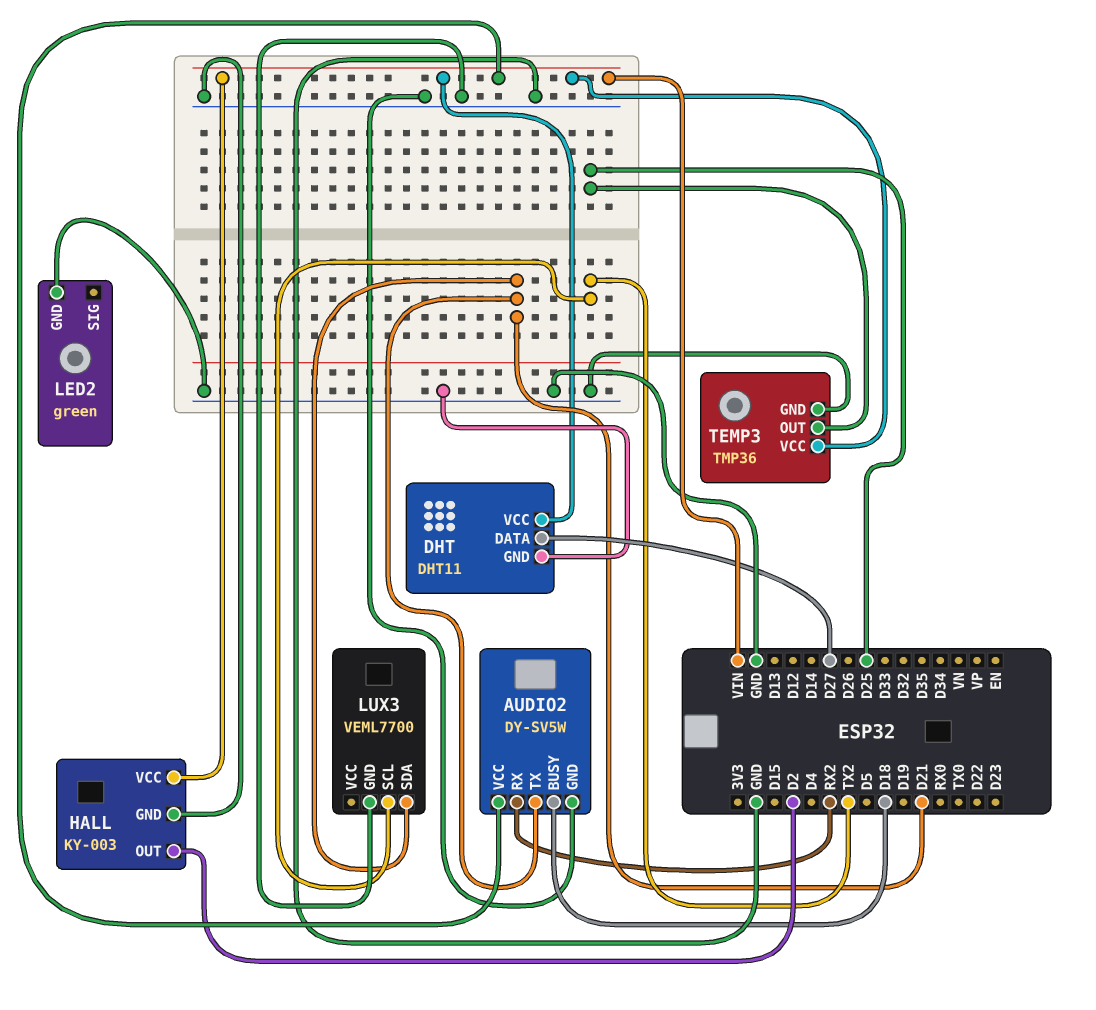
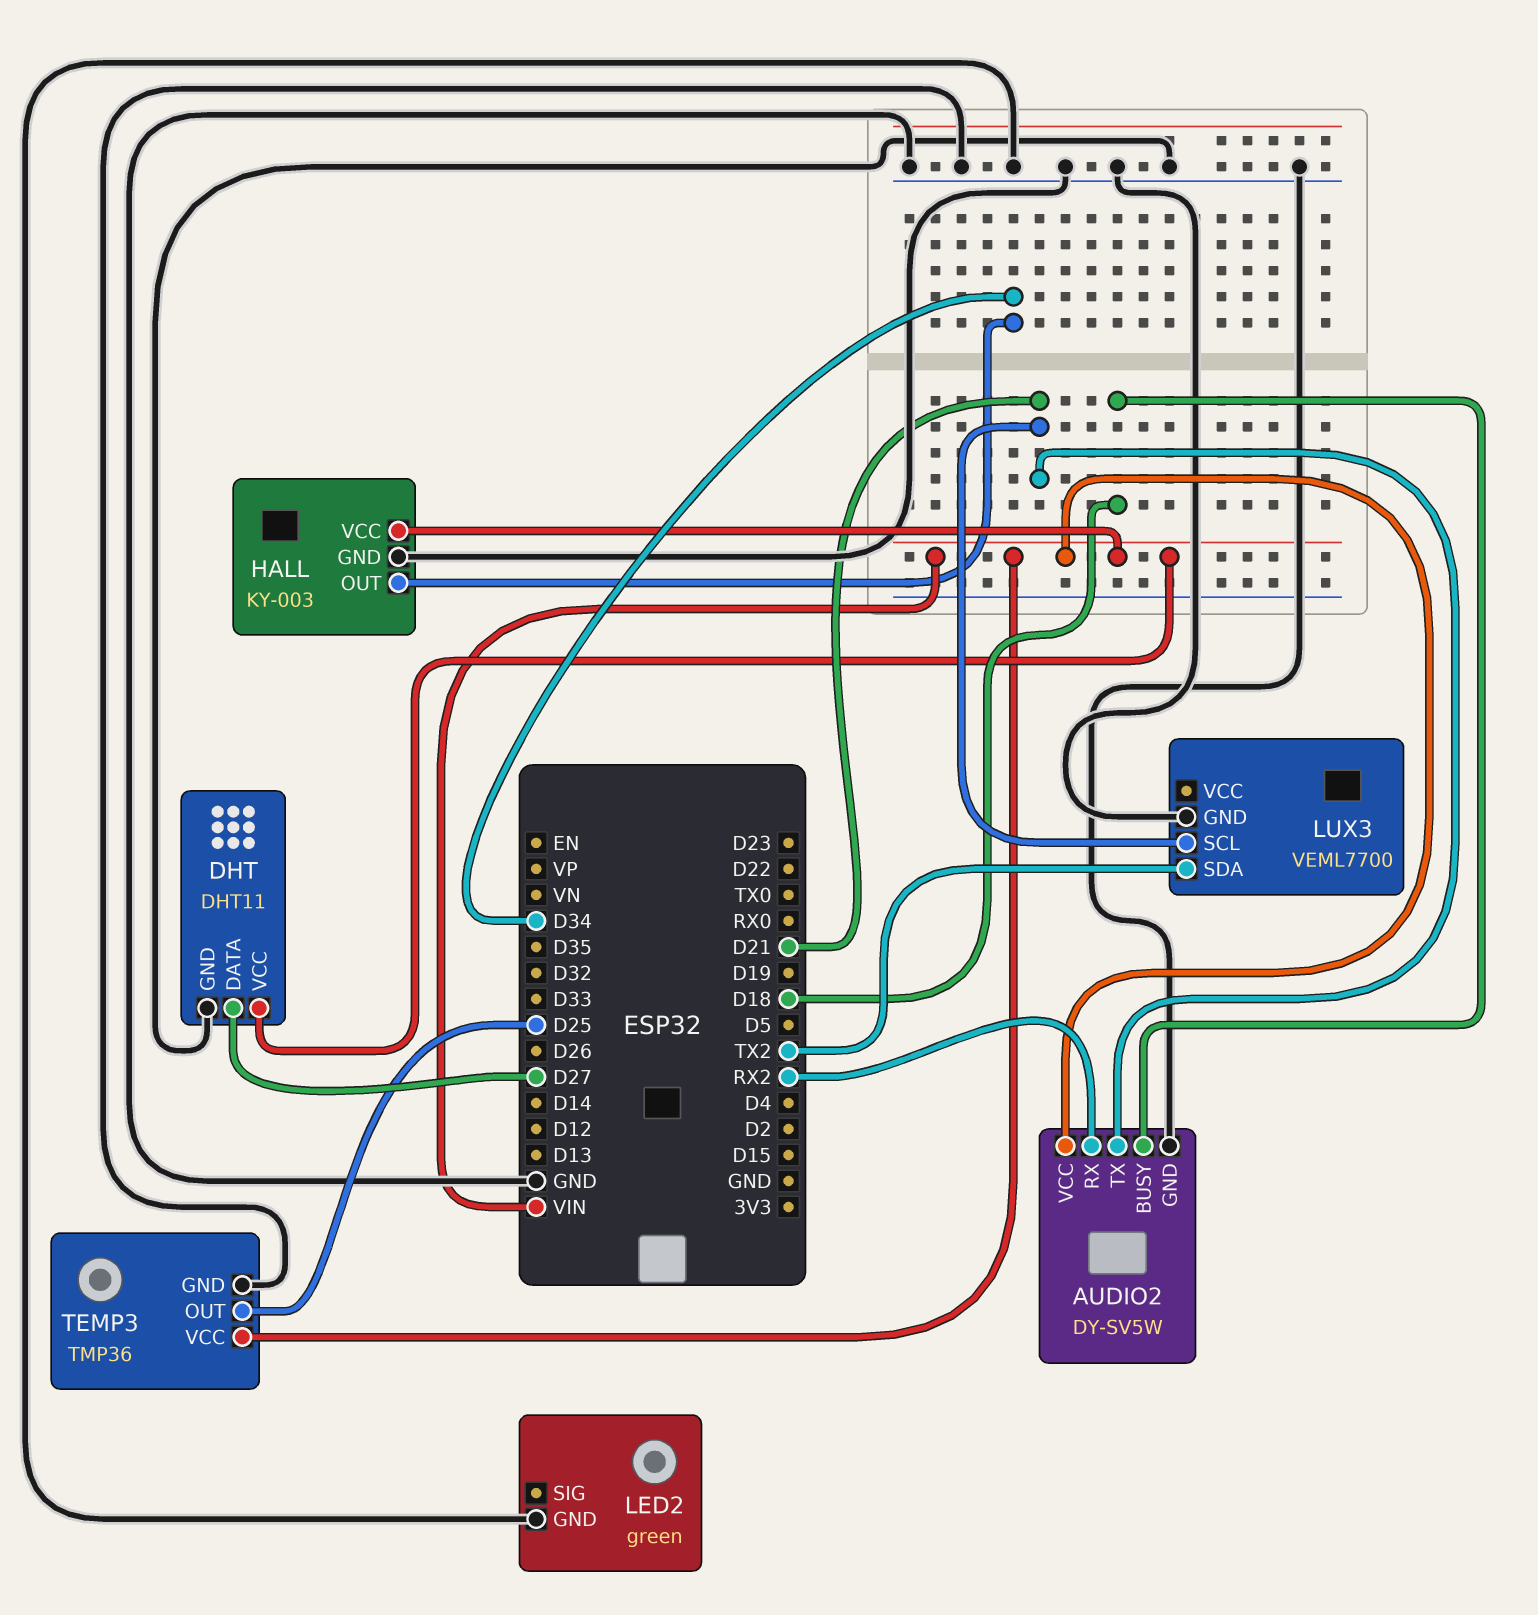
HALL pin OUT: D2 -> D34
LUX3 pin SCL: TX2 -> D21
LUX3 pin SDA: D21 -> TX2

